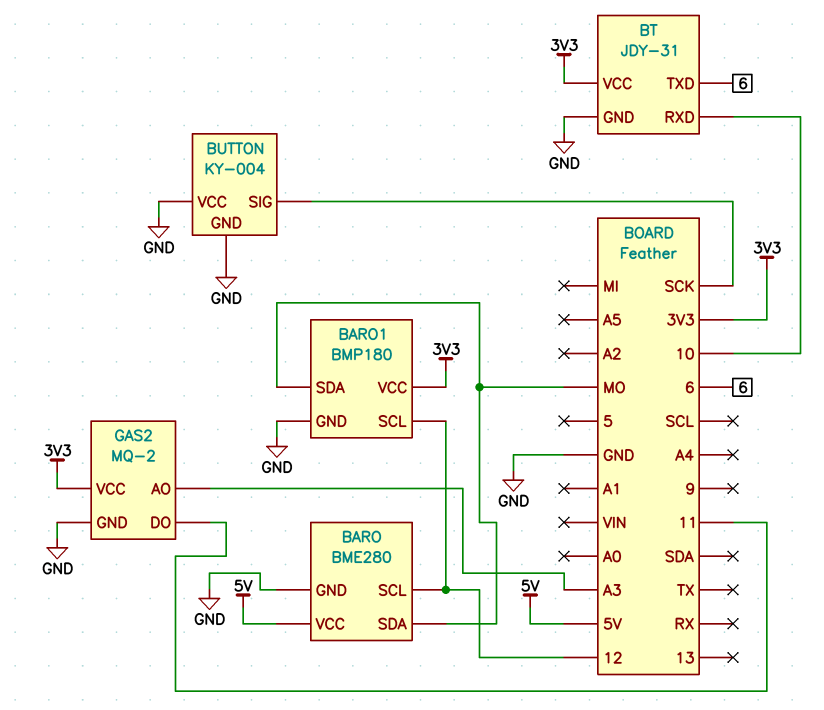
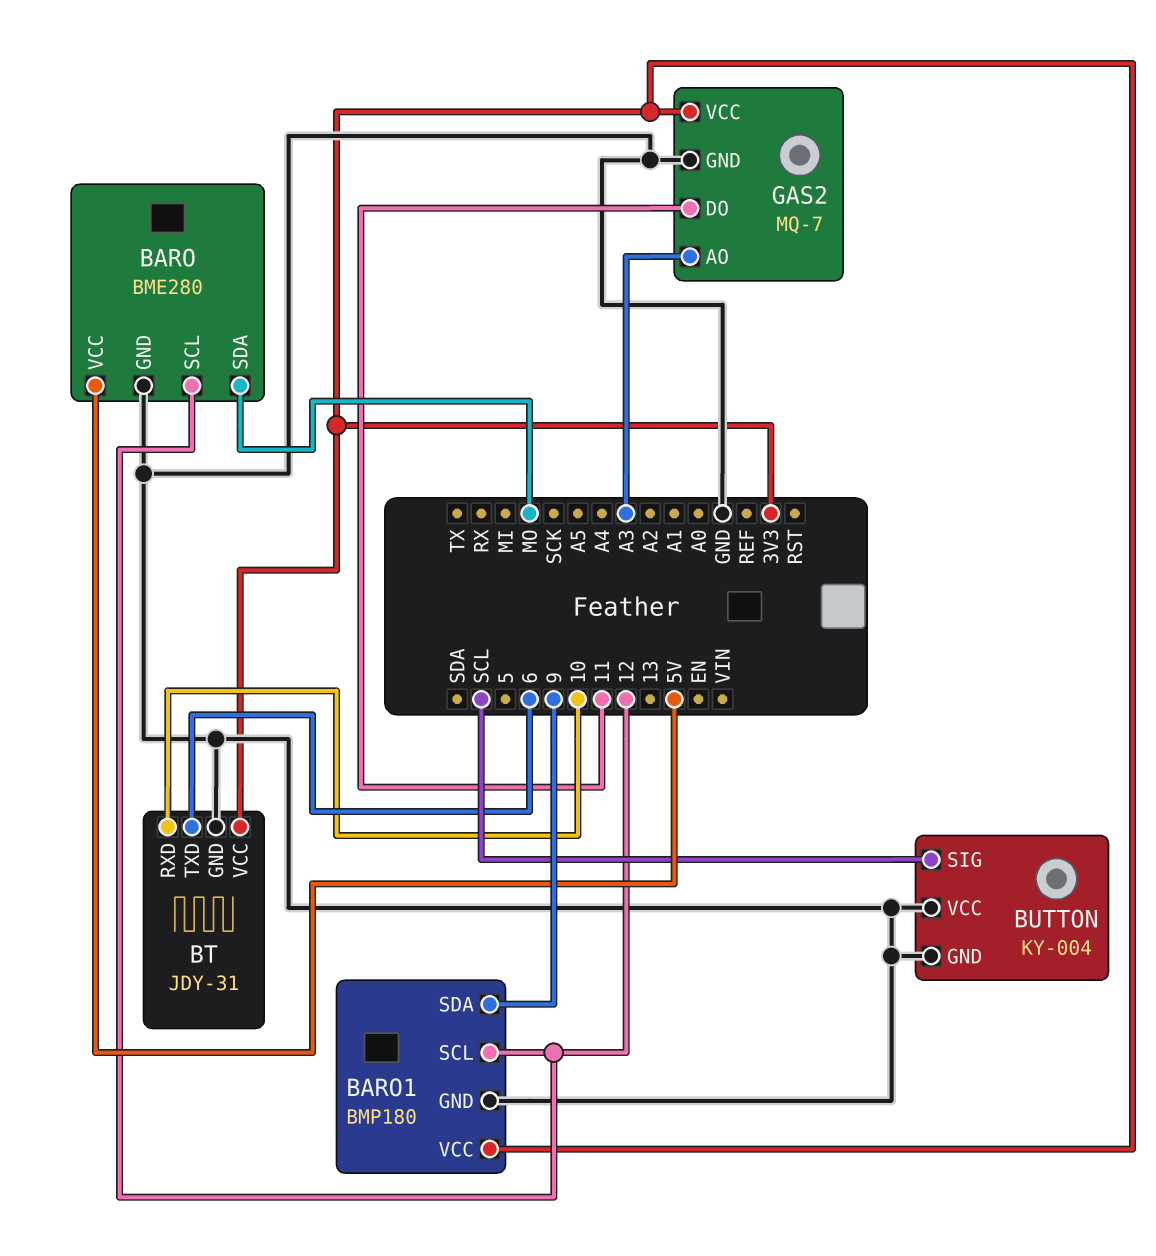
BARO1 pin SDA: MO -> 9
BUTTON pin SIG: SCK -> SCL
GAS2: MQ-2 -> MQ-7

